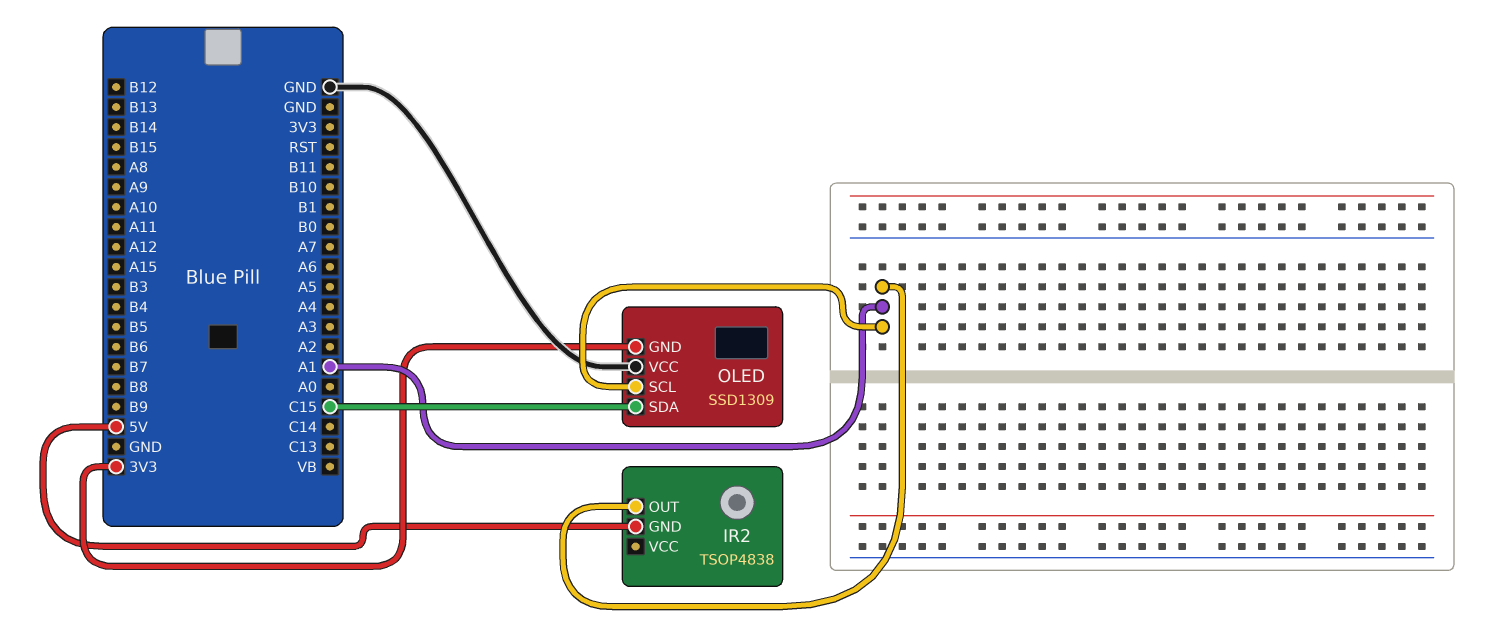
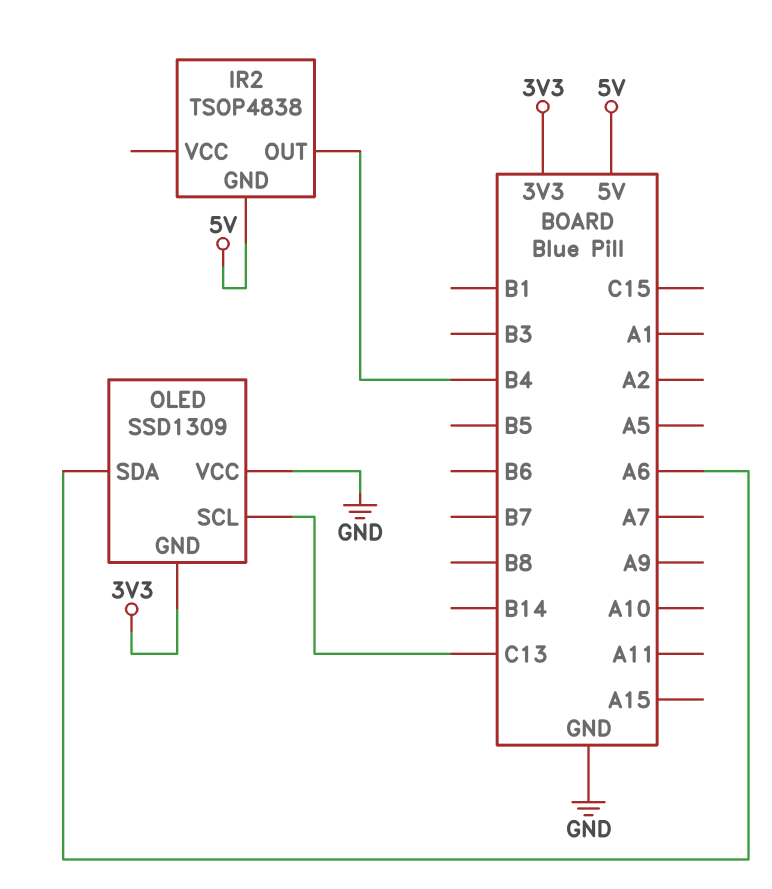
IR2 pin OUT: A1 -> B4
OLED pin SCL: A1 -> C13
OLED pin SDA: C15 -> A6

